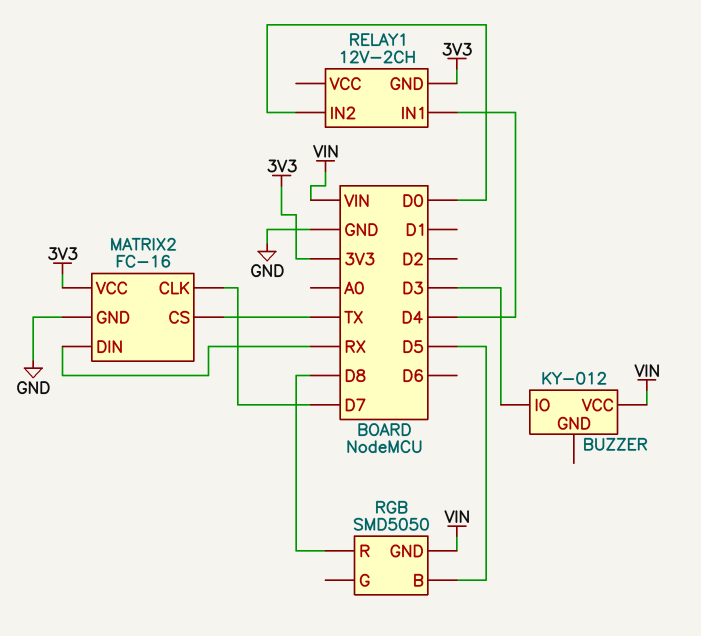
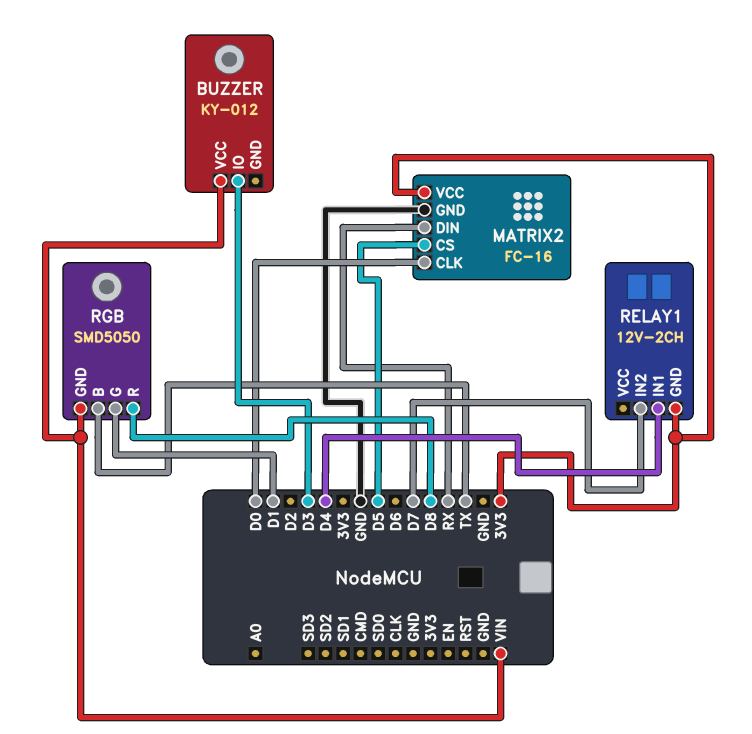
MATRIX2 pin CLK: D7 -> D0
MATRIX2 pin CS: TX -> D5
RELAY1 pin IN2: D0 -> D7
RGB pin B: D5 -> TX
RGB pin G: none -> D1

